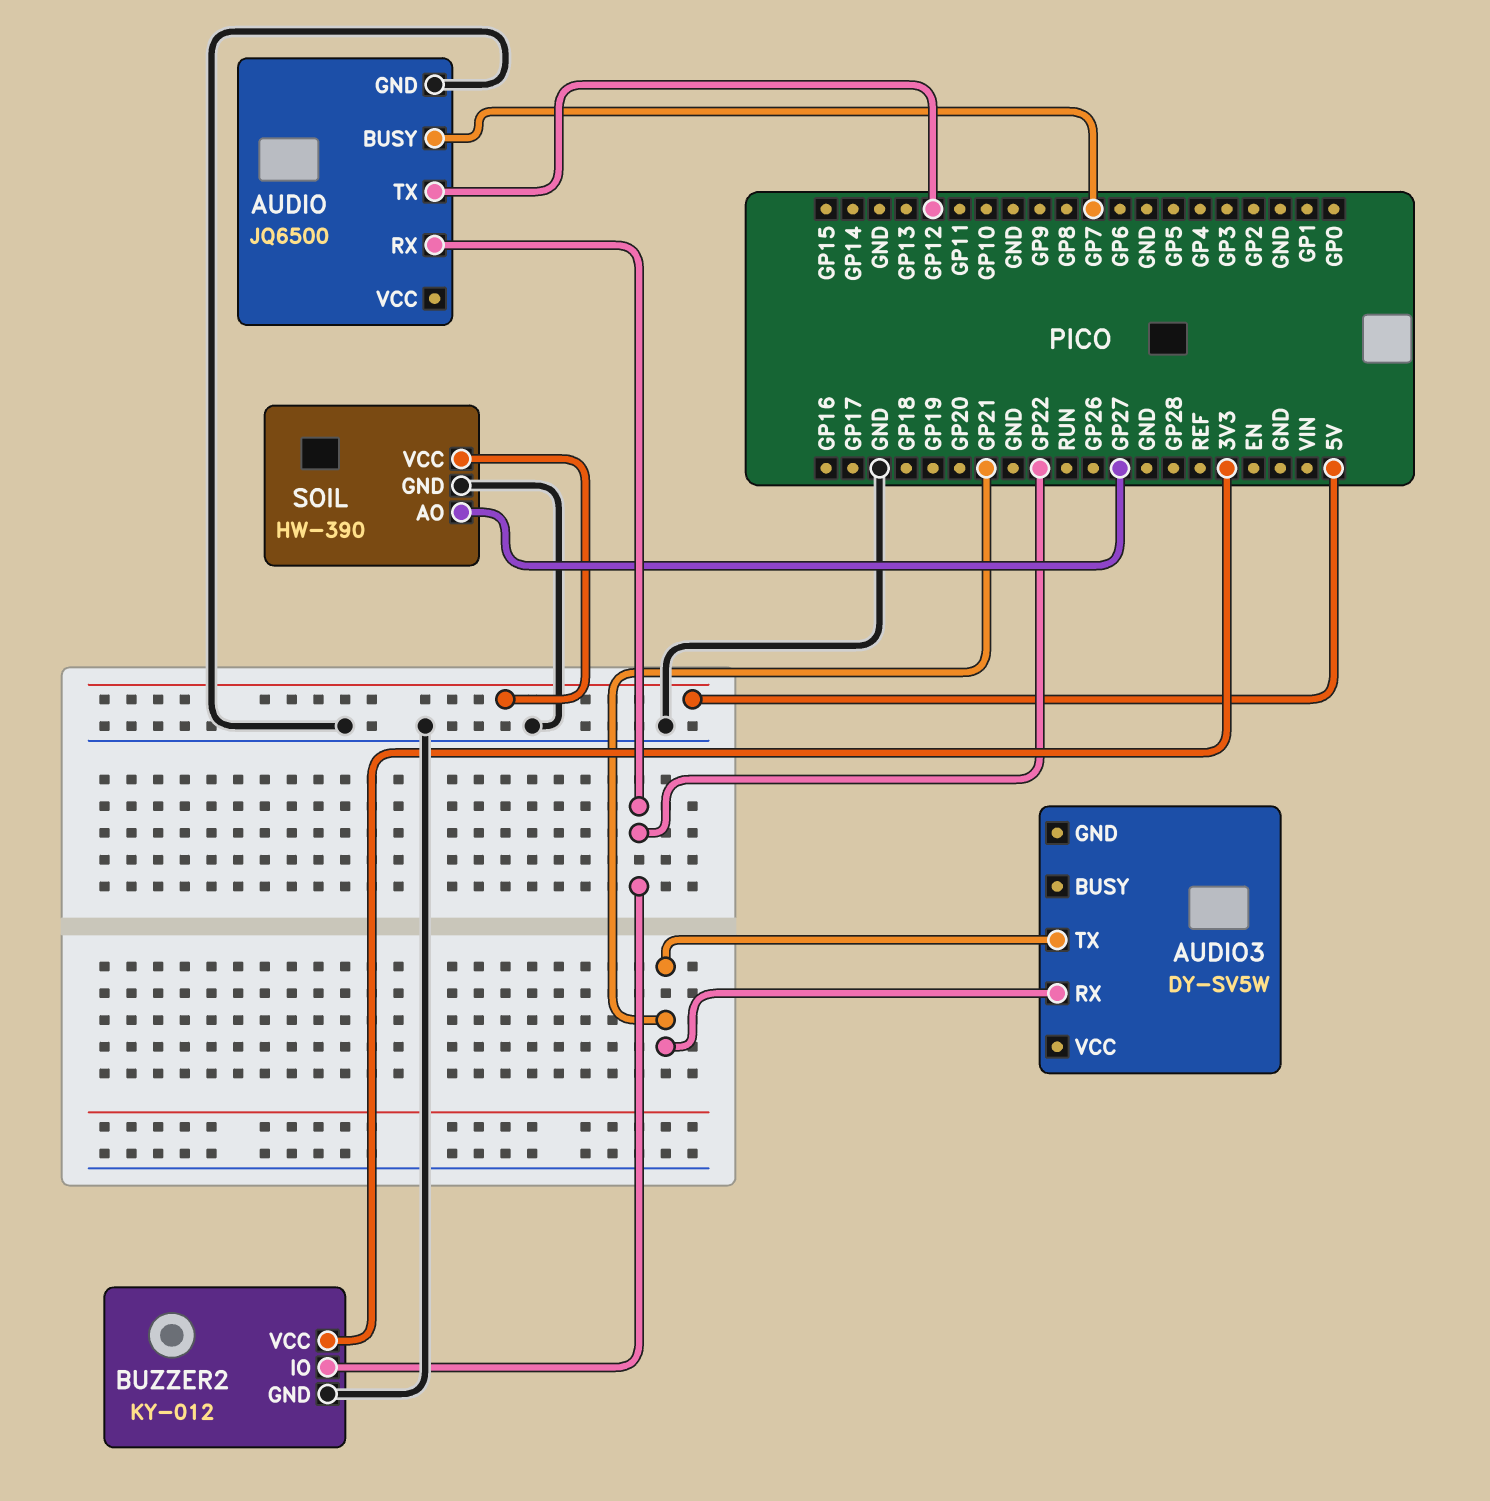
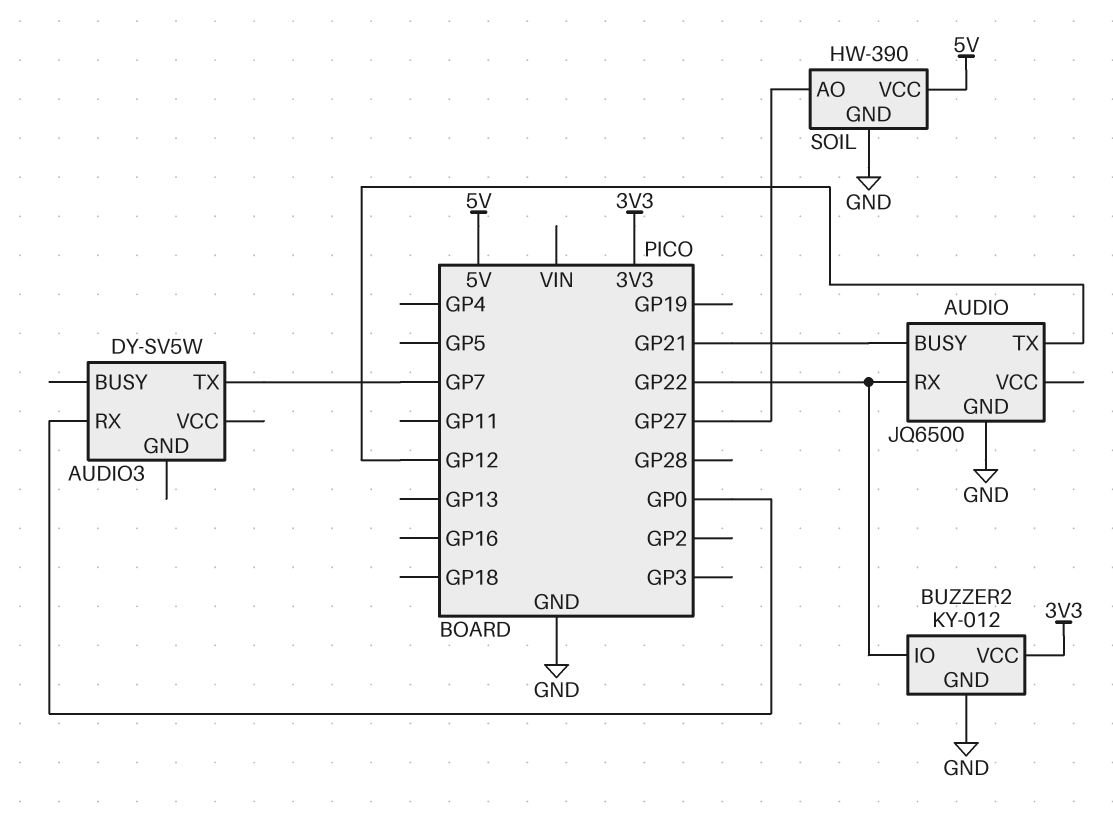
AUDIO pin BUSY: GP7 -> GP21
AUDIO3 pin RX: GP21 -> GP0
AUDIO3 pin TX: GP21 -> GP7

